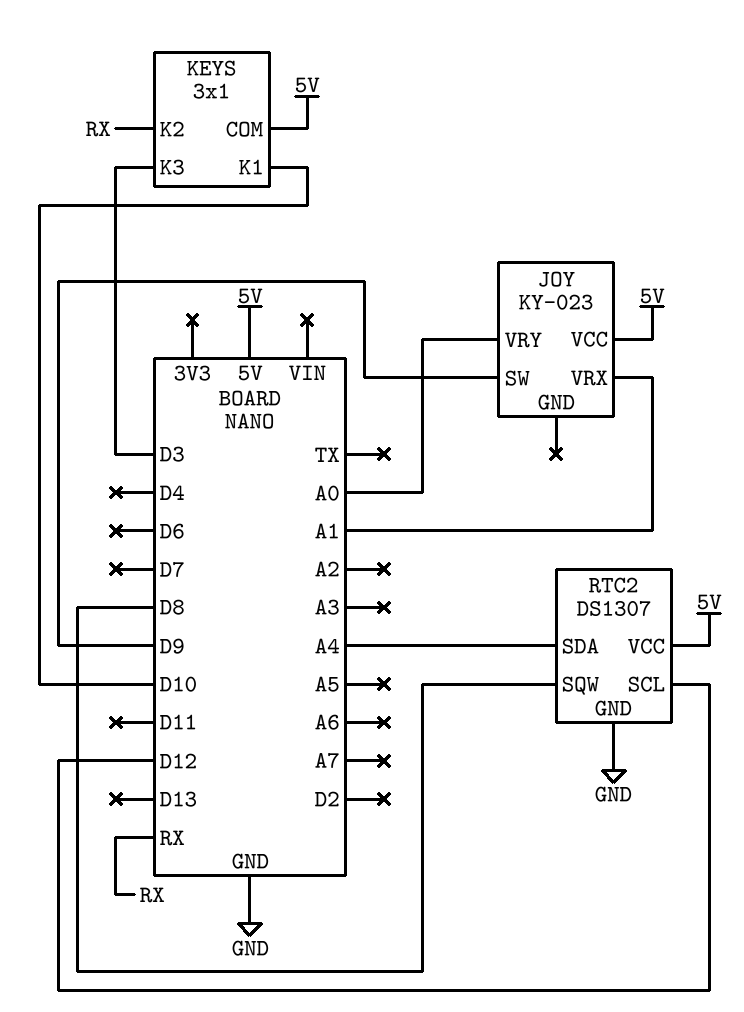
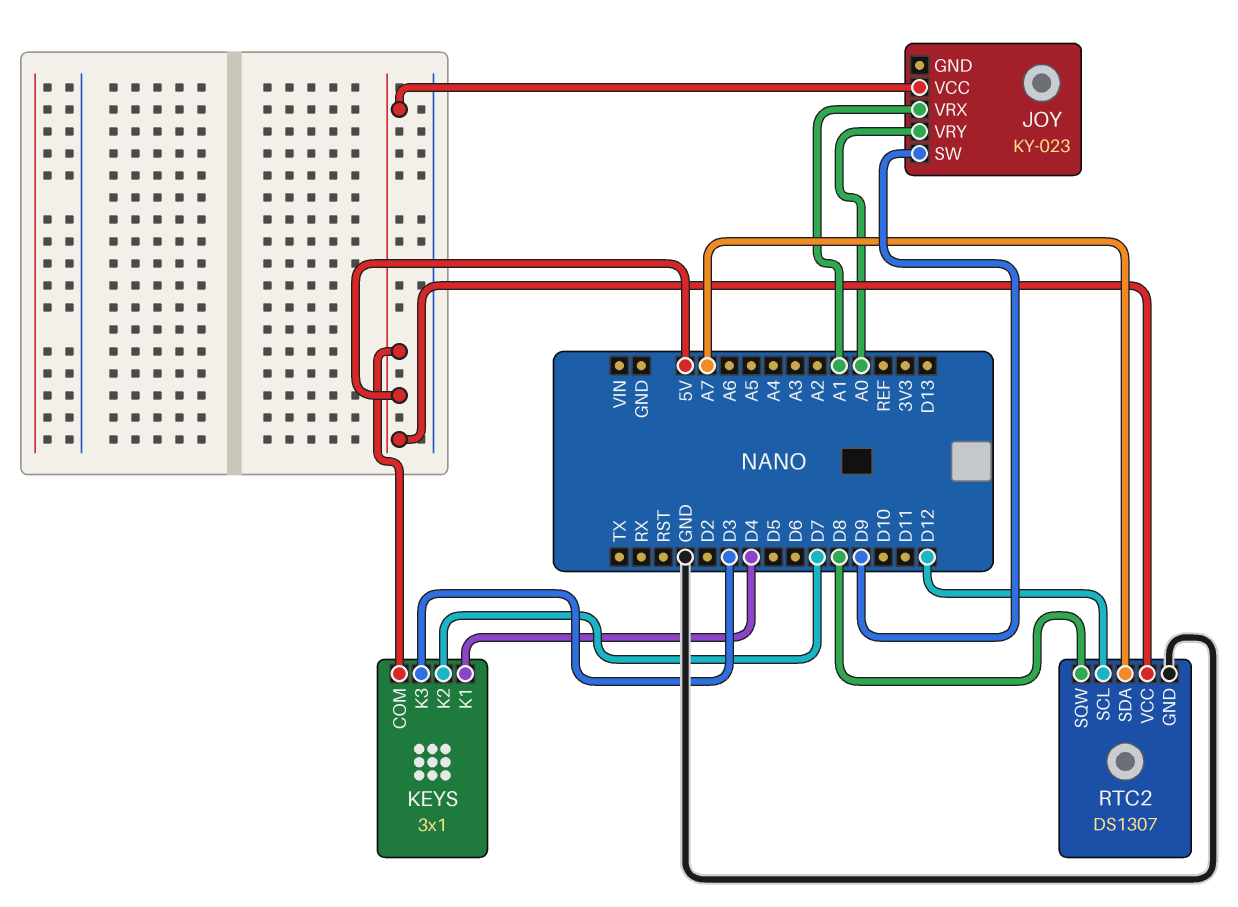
KEYS pin K1: D10 -> D4
KEYS pin K2: RX -> D7
RTC2 pin SDA: A4 -> A7

